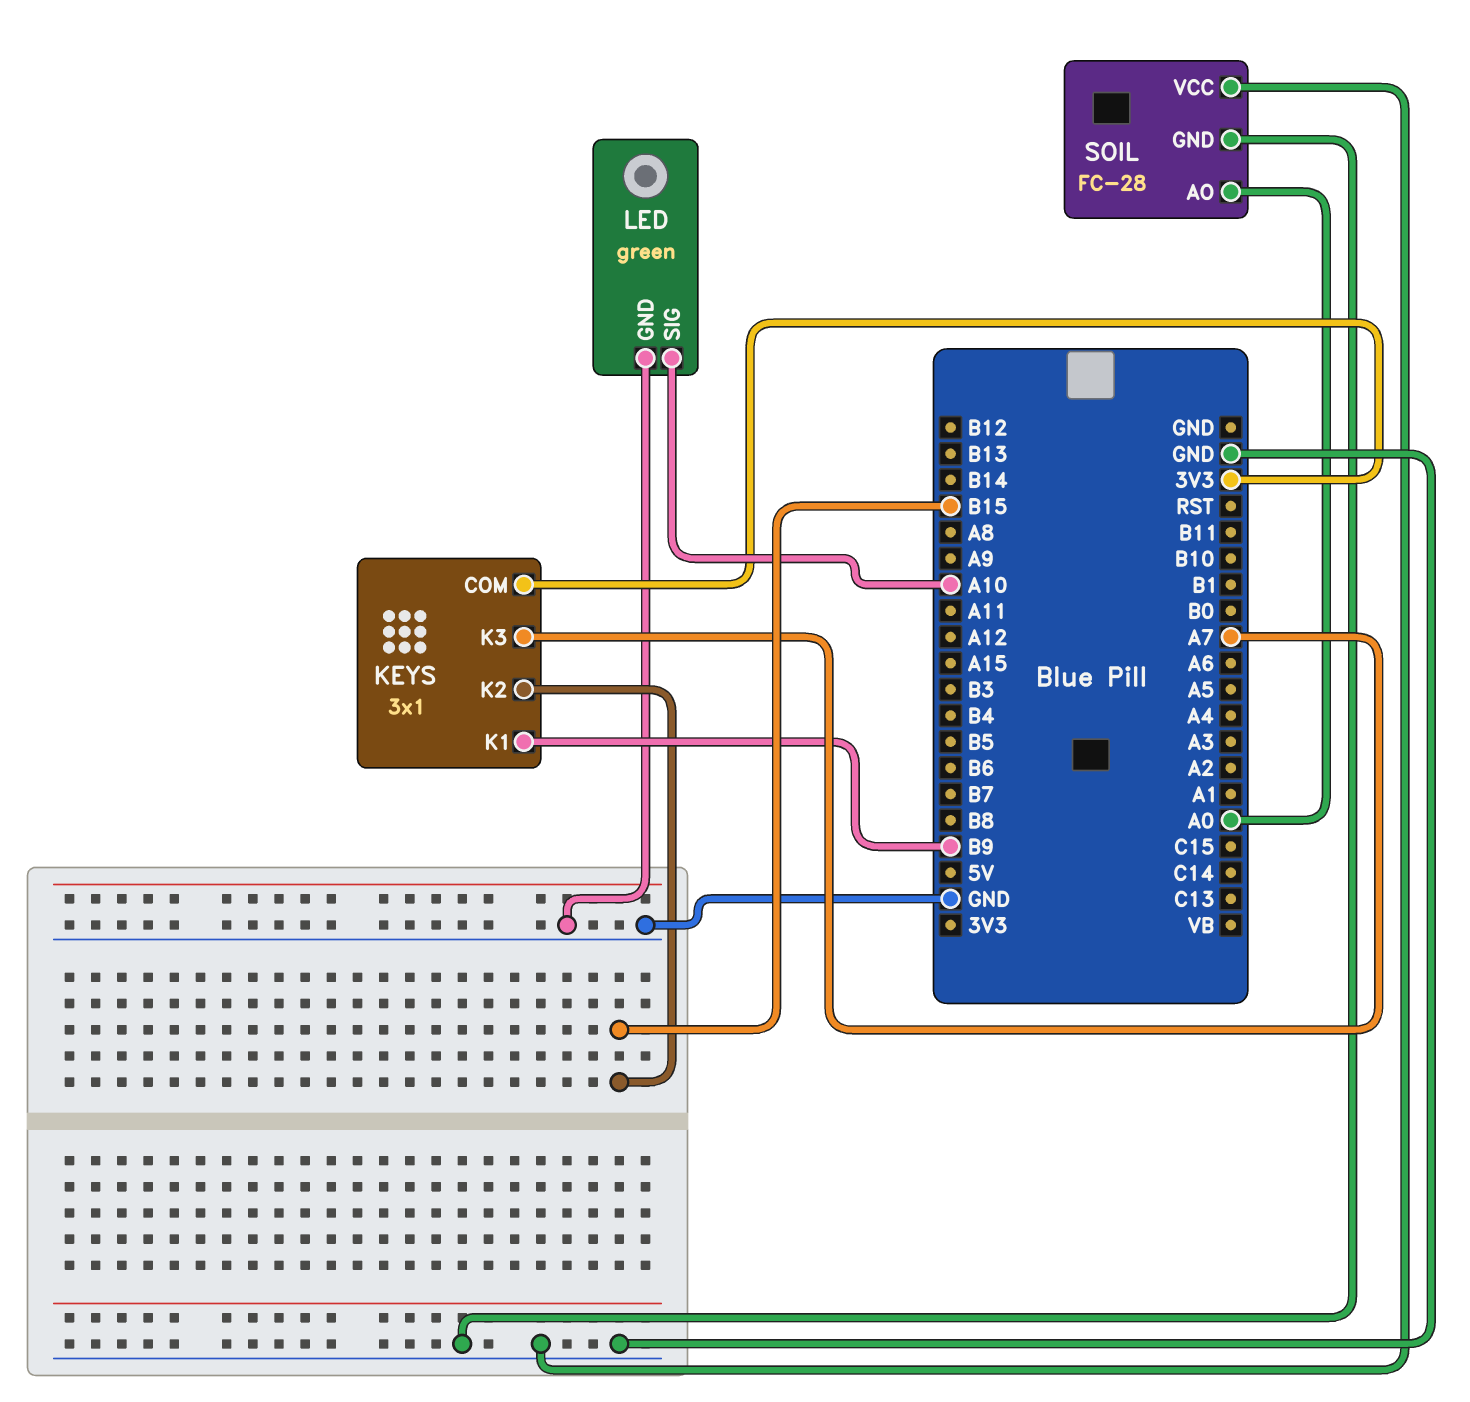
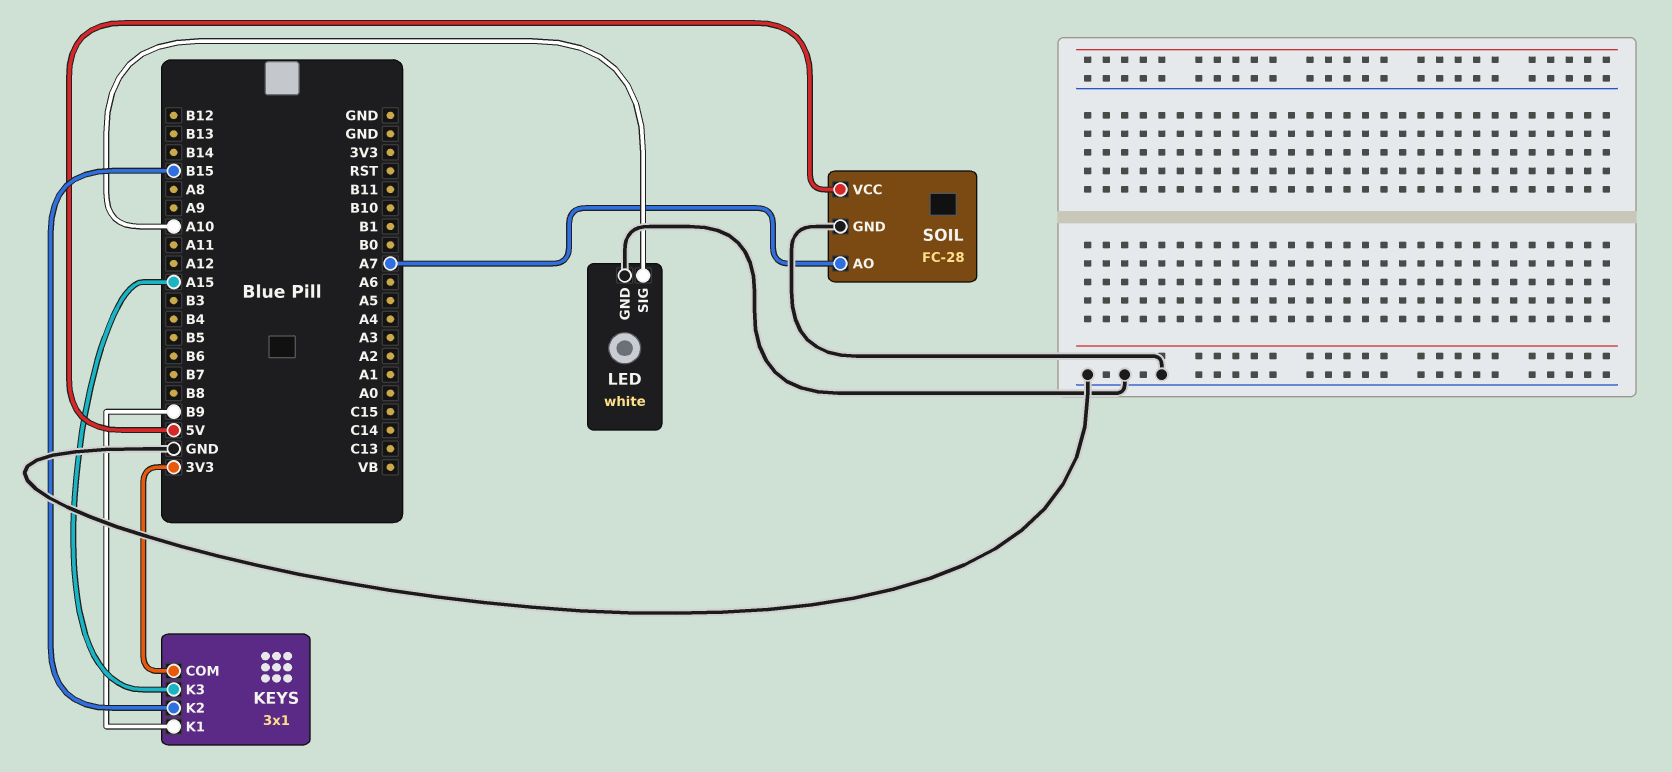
KEYS pin K3: A7 -> A15
LED: green -> white
SOIL pin AO: A0 -> A7
SOIL pin VCC: GND -> 5V

